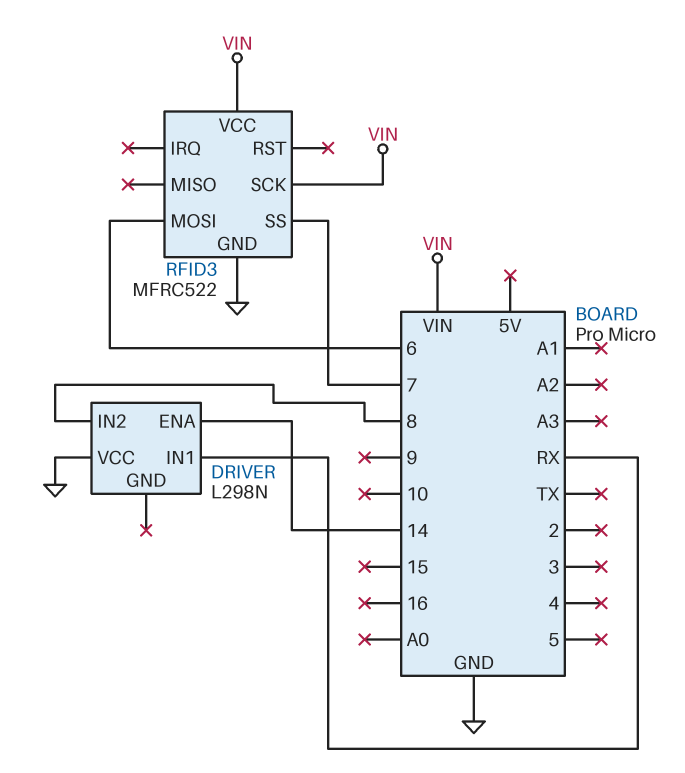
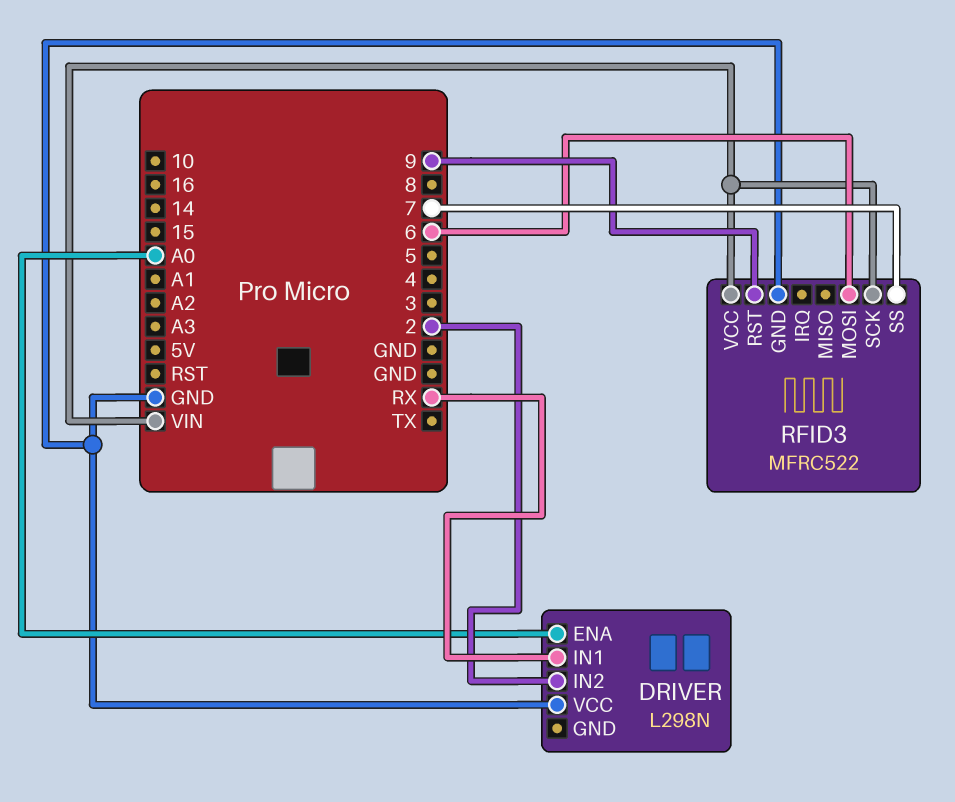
DRIVER pin ENA: 14 -> A0
DRIVER pin IN2: 8 -> 2
RFID3 pin RST: none -> 9

